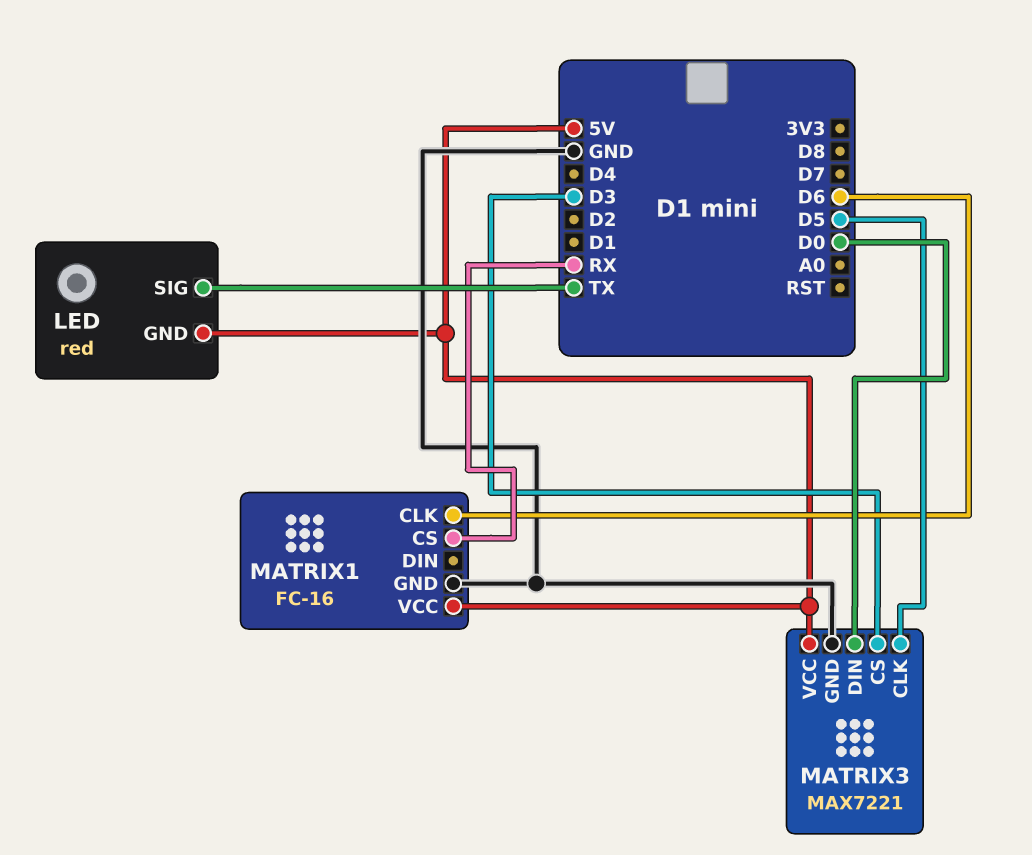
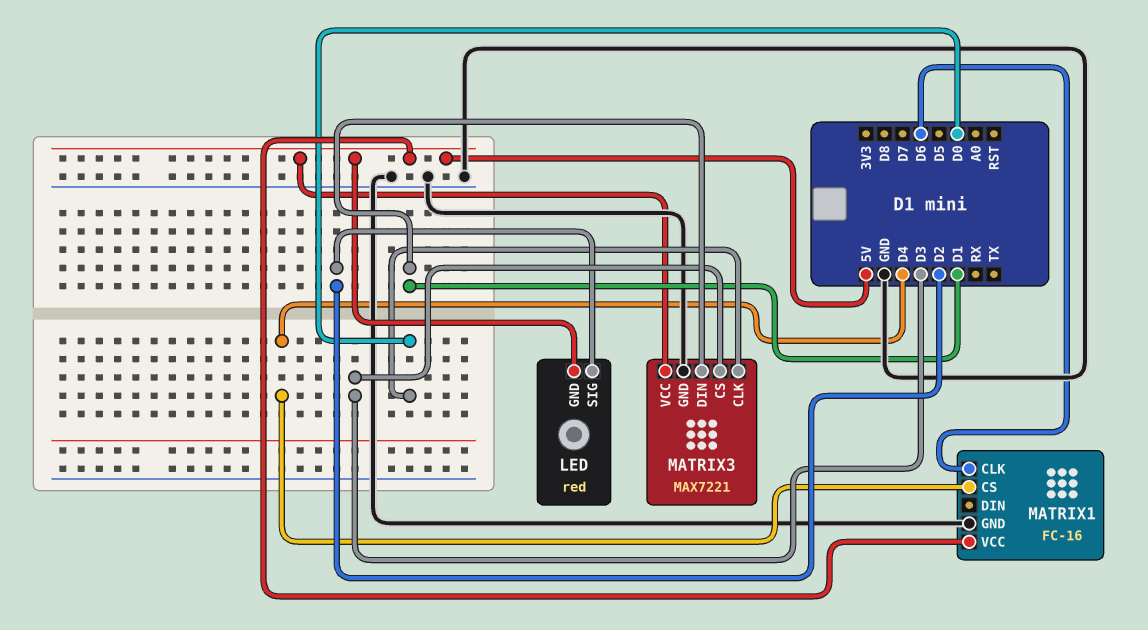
LED pin SIG: TX -> D2
MATRIX1 pin CS: RX -> D4
MATRIX3 pin CLK: D5 -> D0
MATRIX3 pin DIN: D0 -> D1

